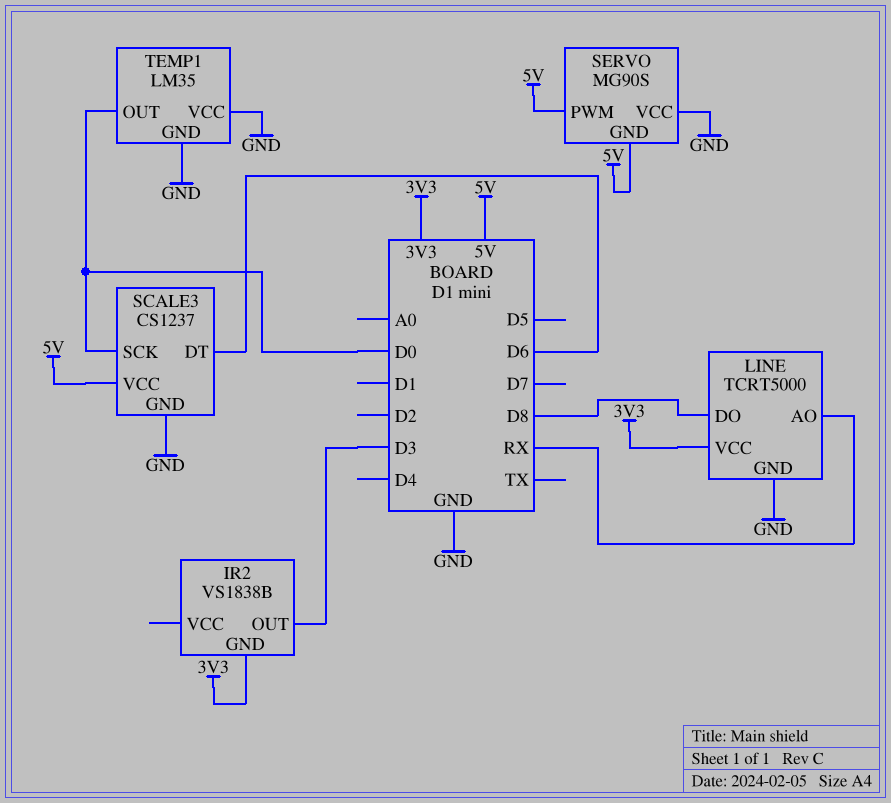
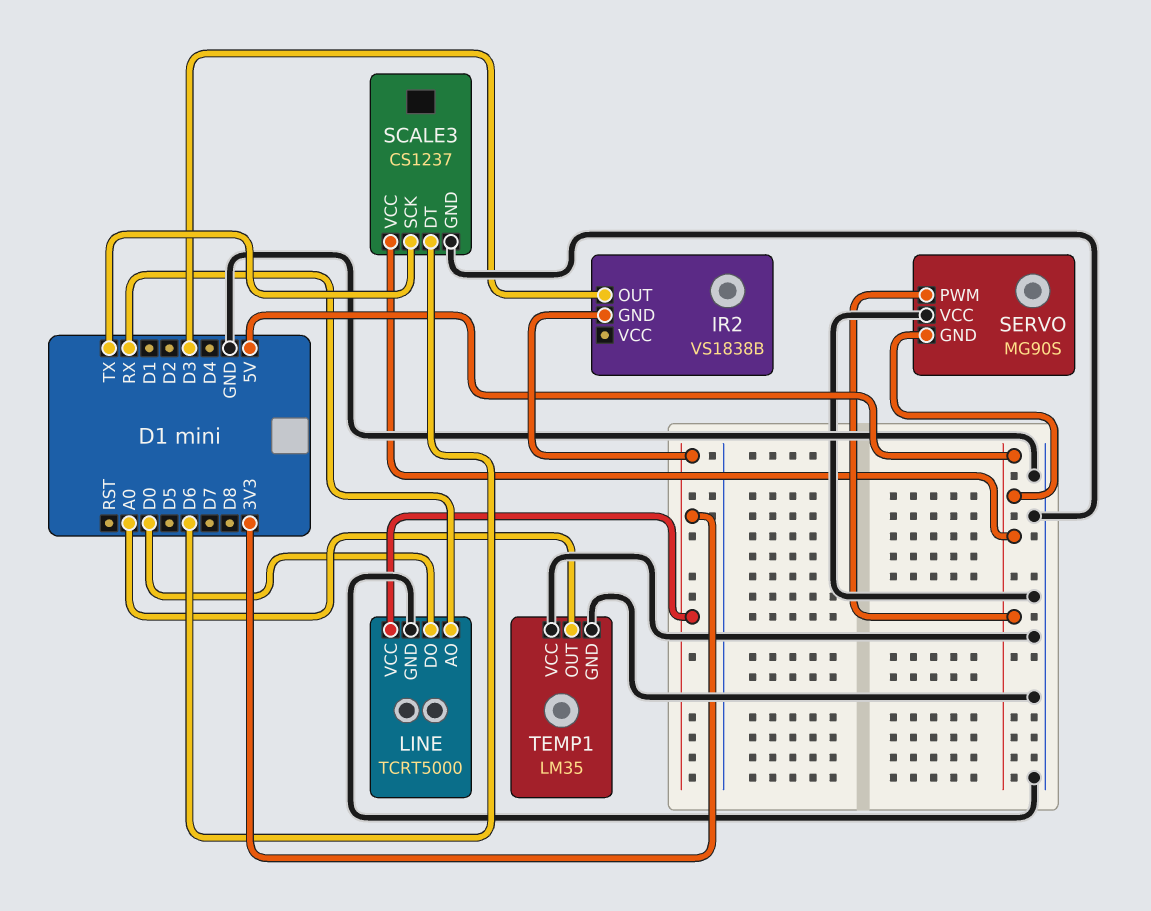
LINE pin DO: D8 -> D0
SCALE3 pin SCK: D0 -> TX
TEMP1 pin OUT: D0 -> A0

